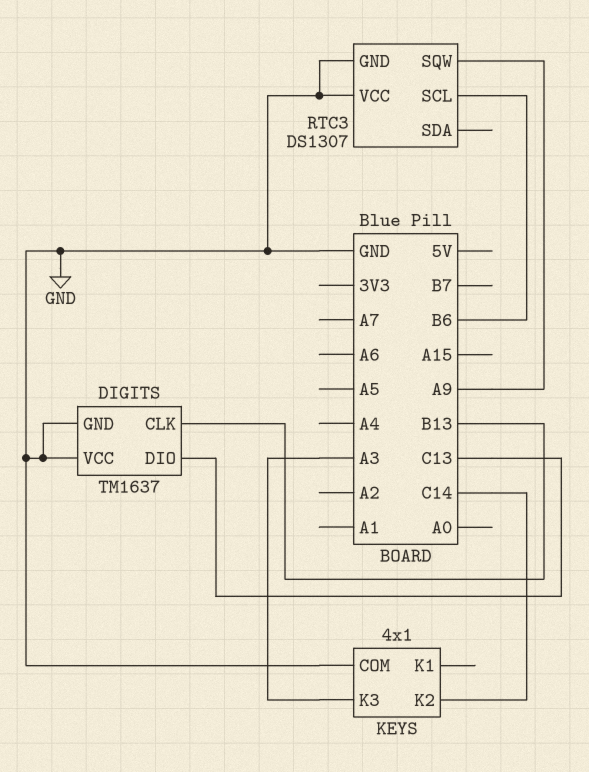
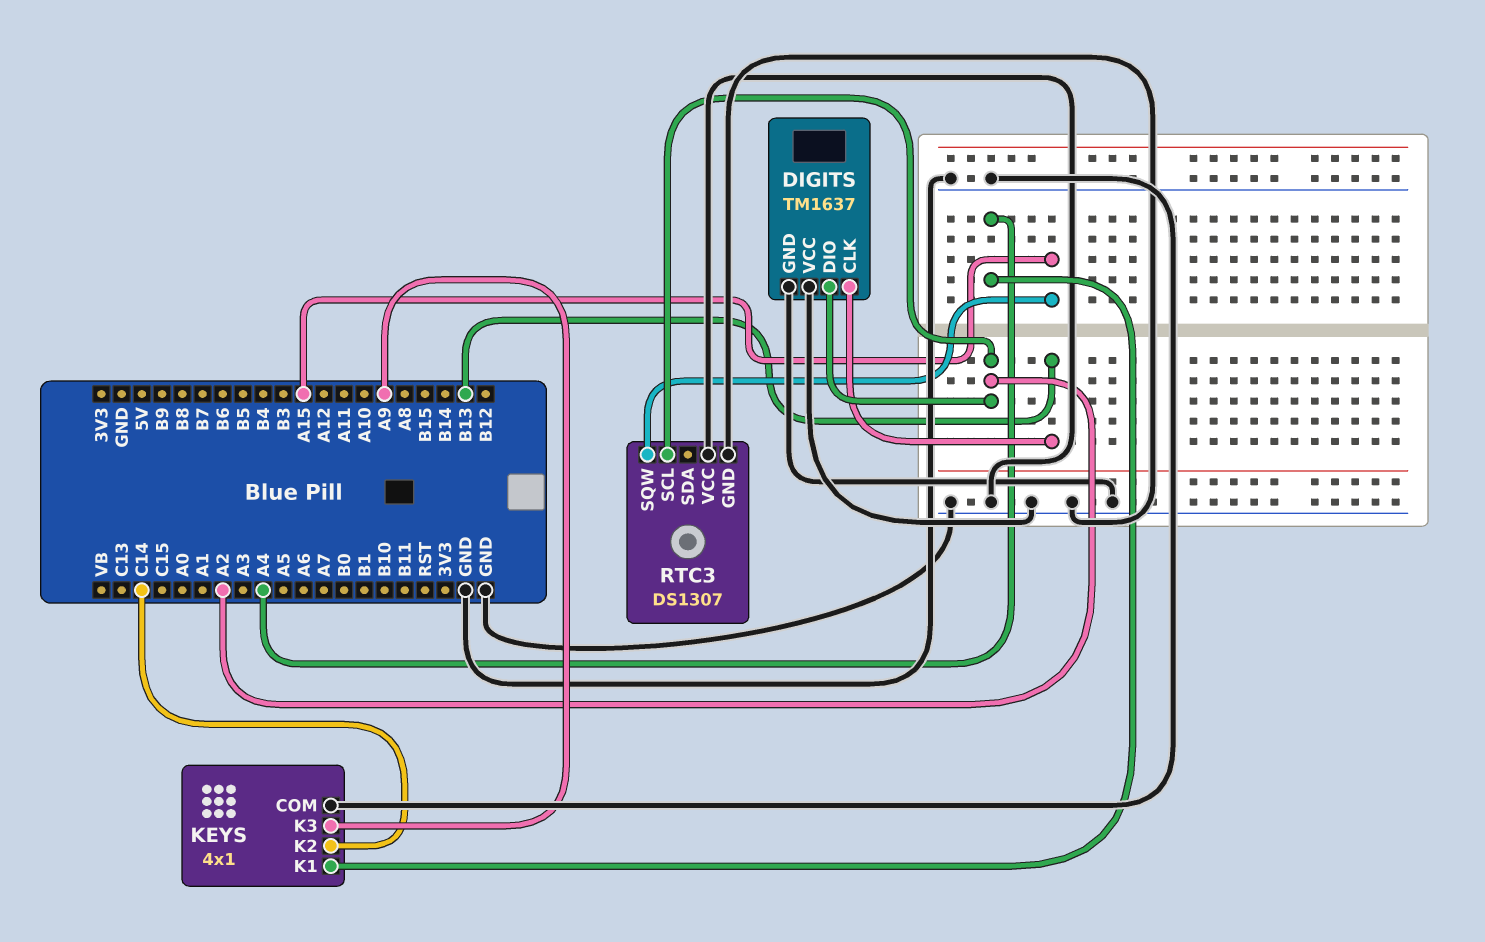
DIGITS pin DIO: C13 -> A2
KEYS pin K1: none -> A4
KEYS pin K3: A3 -> A9
RTC3 pin SCL: B6 -> A2
RTC3 pin SQW: A9 -> A15

